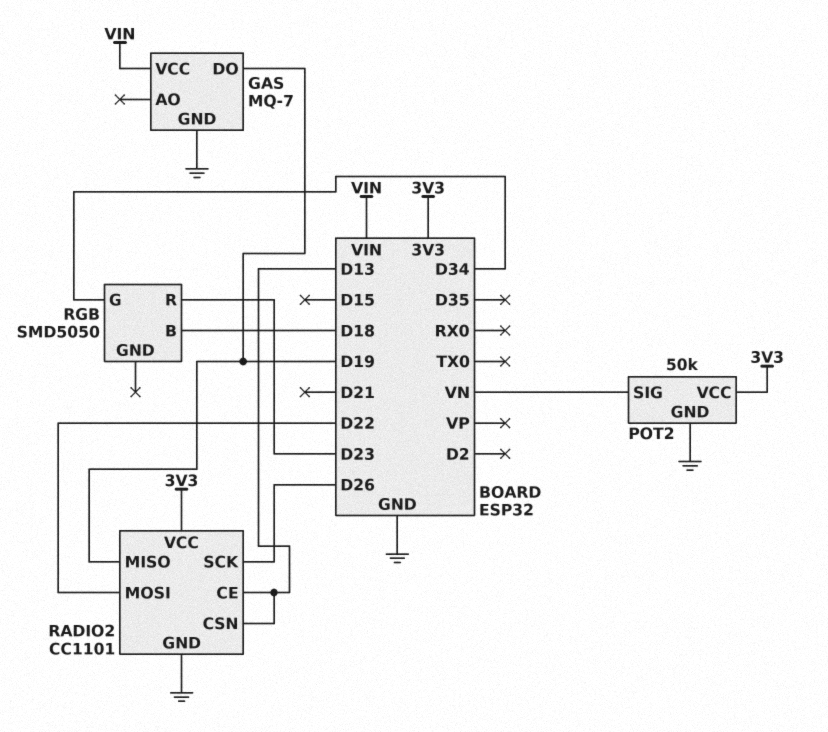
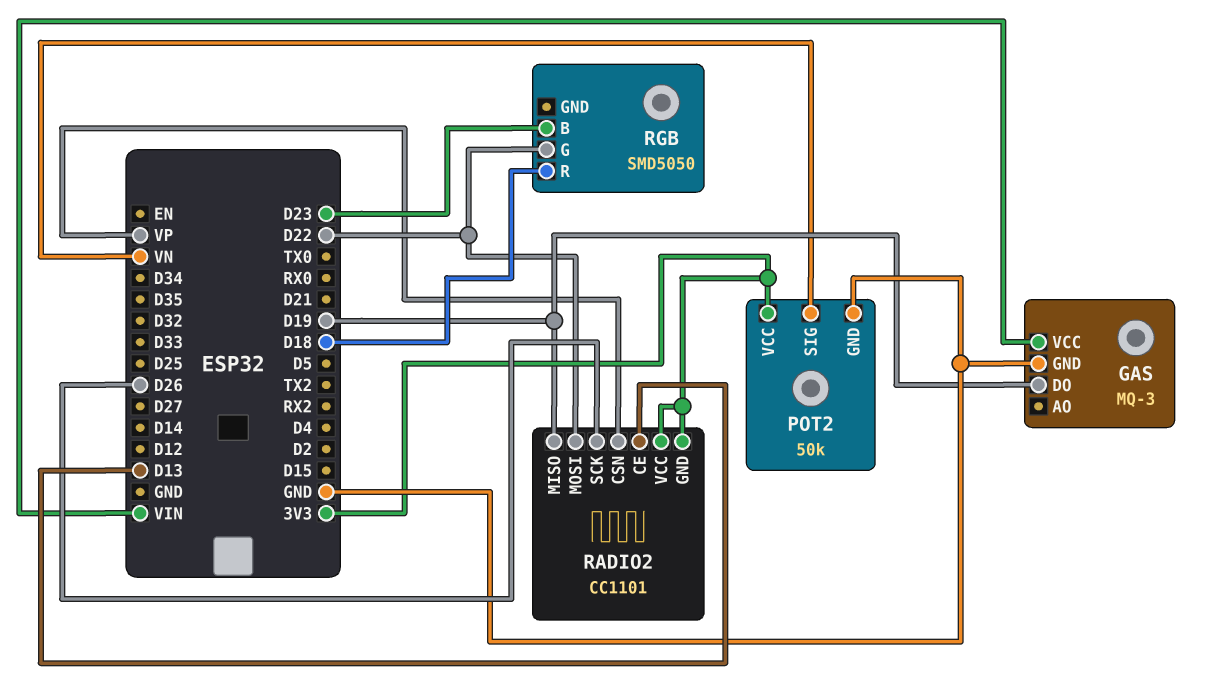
GAS: MQ-7 -> MQ-3
RADIO2 pin CSN: D13 -> VP
RADIO2 pin GND: GND -> 3V3
RGB pin B: D18 -> D23
RGB pin G: D34 -> D22
RGB pin R: D23 -> D18

